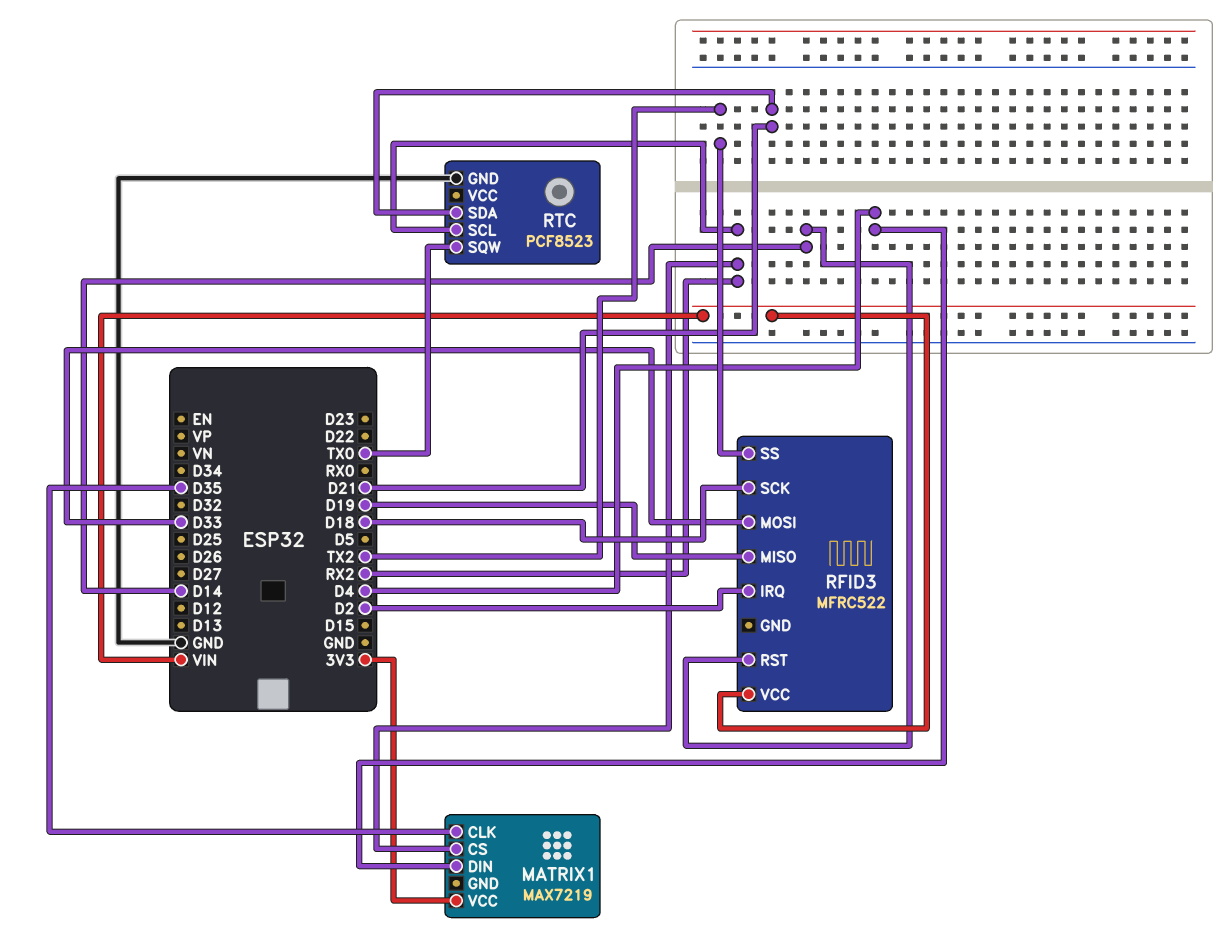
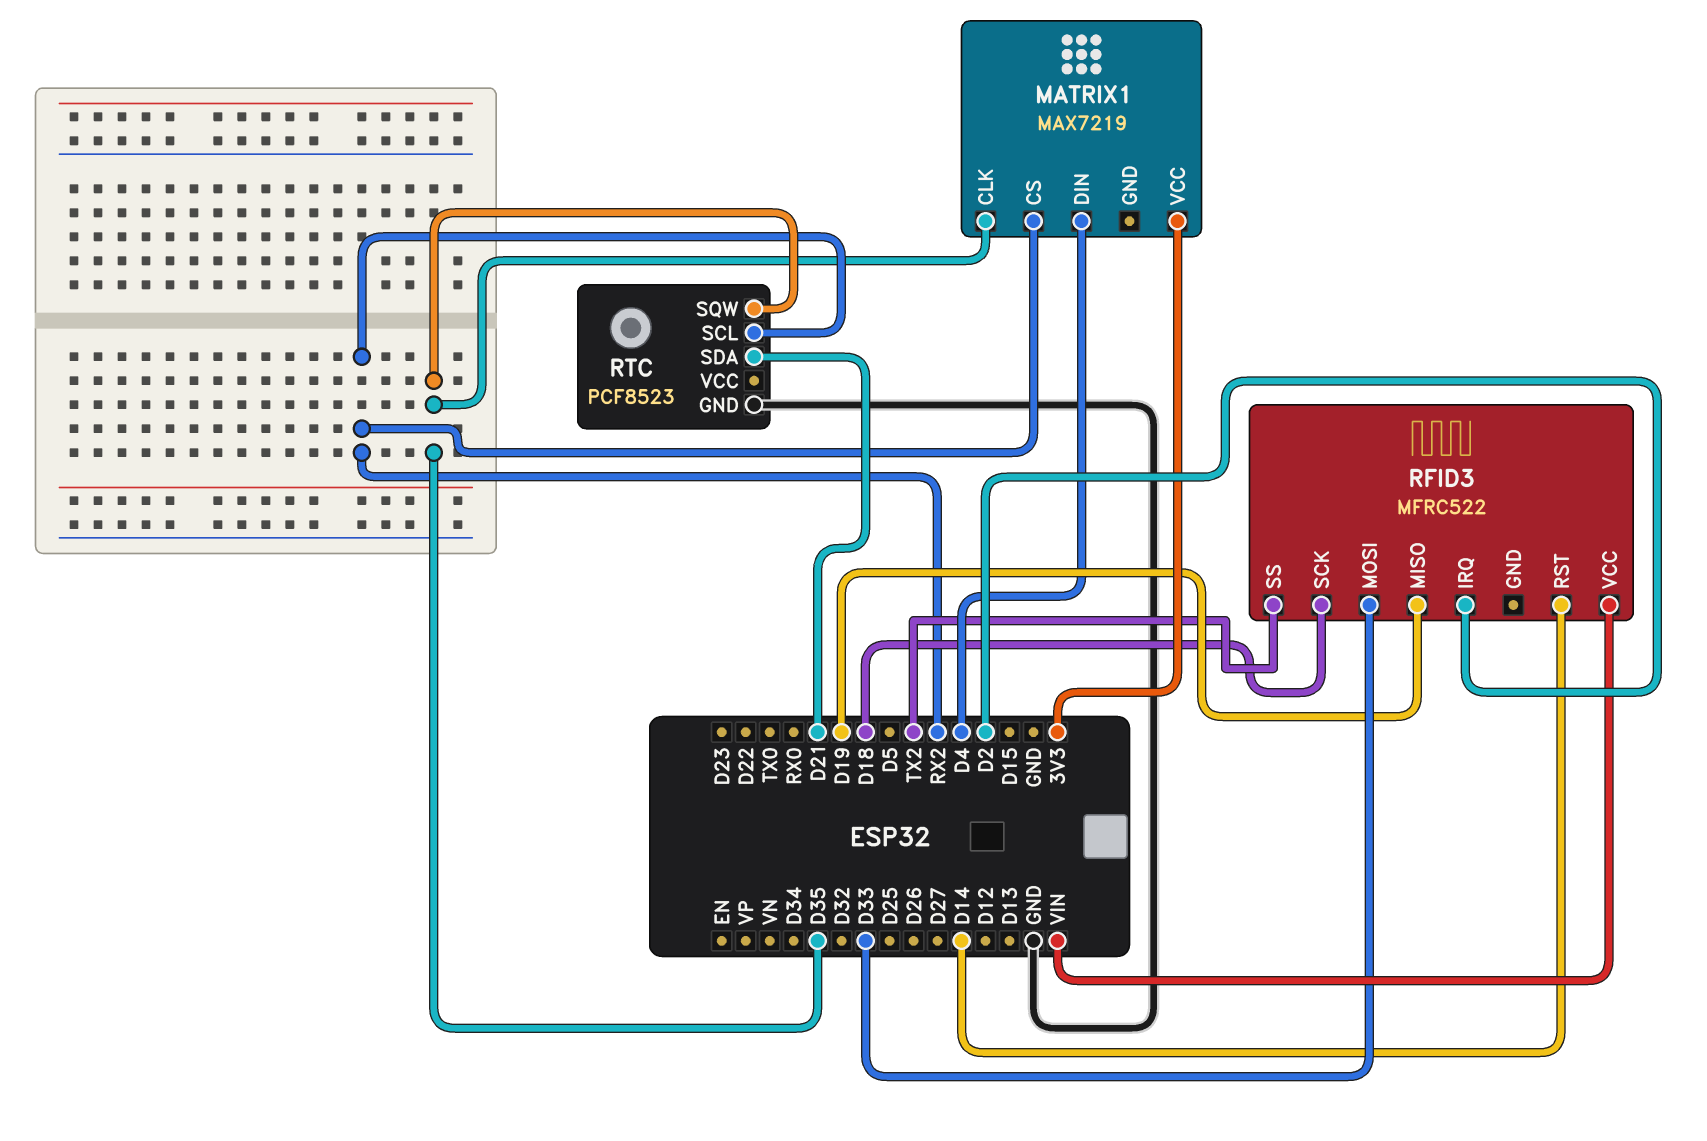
RTC pin SQW: TX0 -> D35

